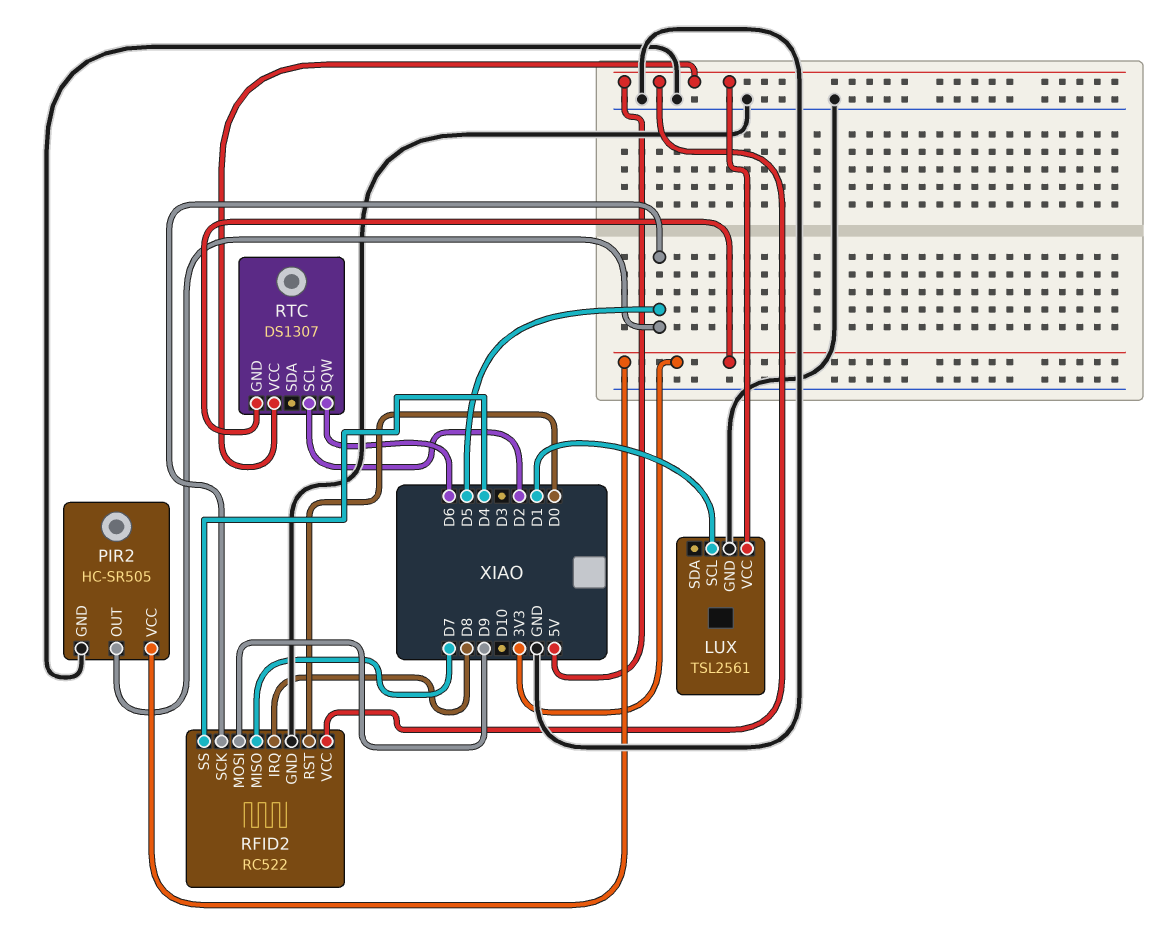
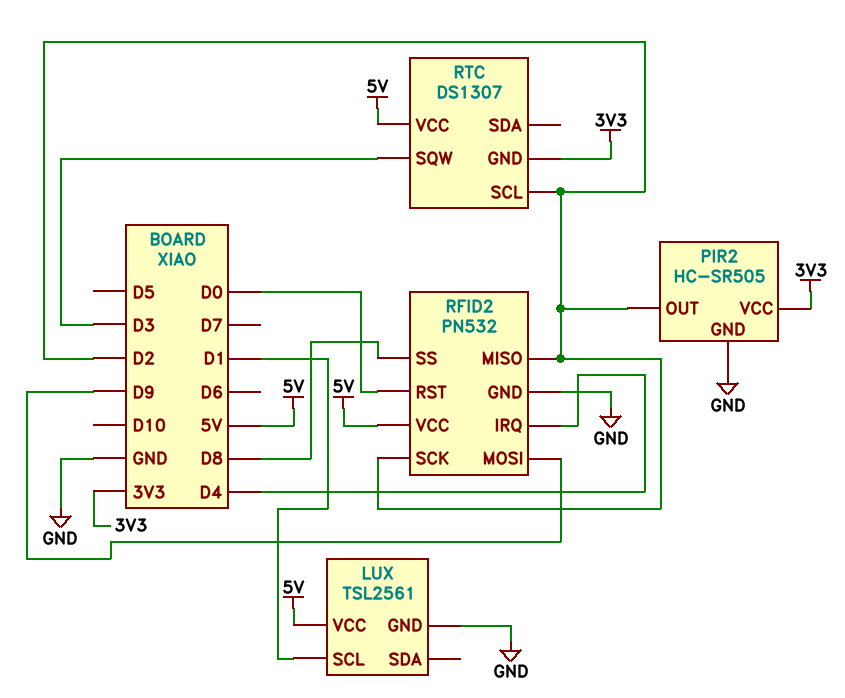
PIR2 pin OUT: D5 -> D2
RFID2: RC522 -> PN532
RFID2 pin IRQ: D8 -> D4
RFID2 pin MISO: D7 -> D2
RFID2 pin SCK: D5 -> D2
RFID2 pin SS: D4 -> D8
RTC pin SQW: D6 -> D3

